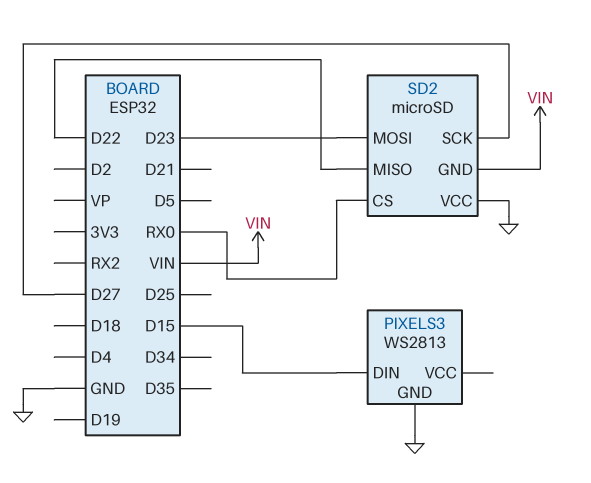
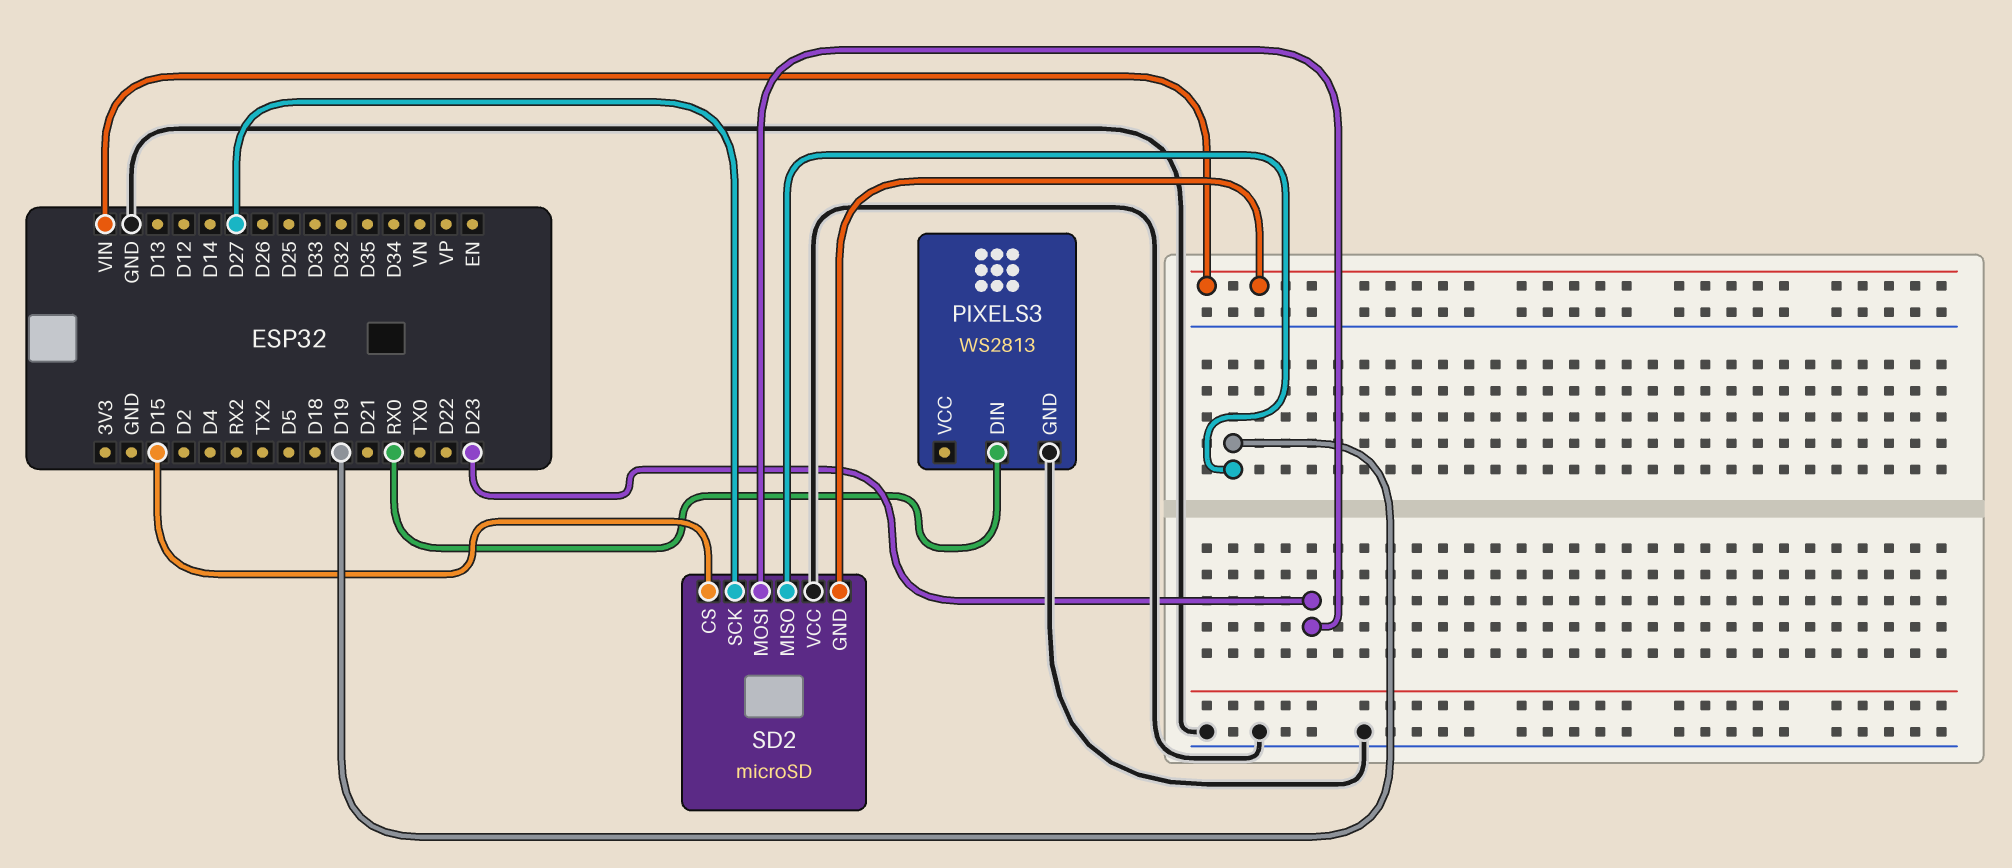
PIXELS3 pin DIN: D15 -> RX0
SD2 pin CS: RX0 -> D15
SD2 pin MISO: D22 -> D19

